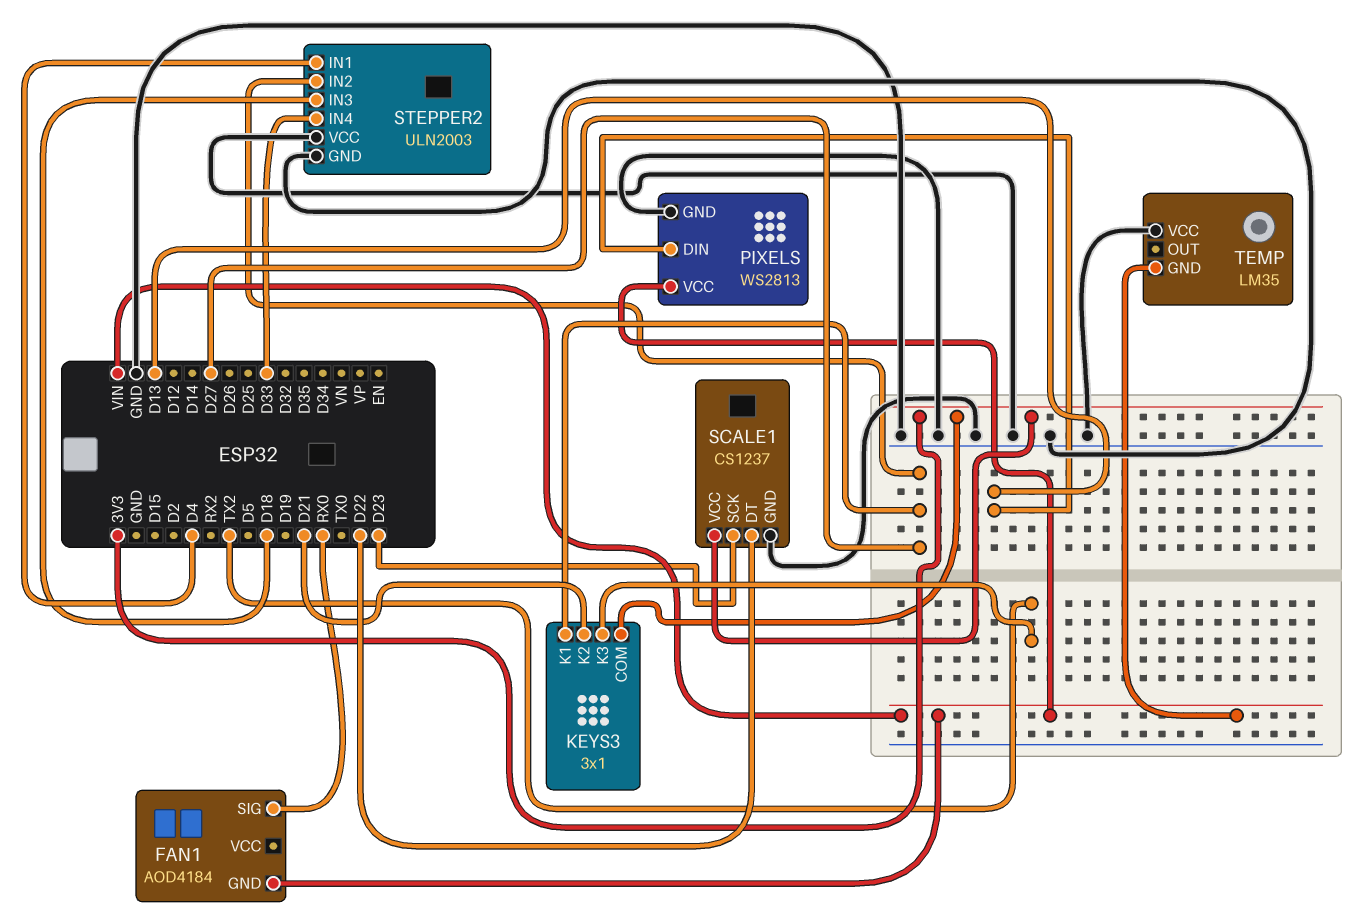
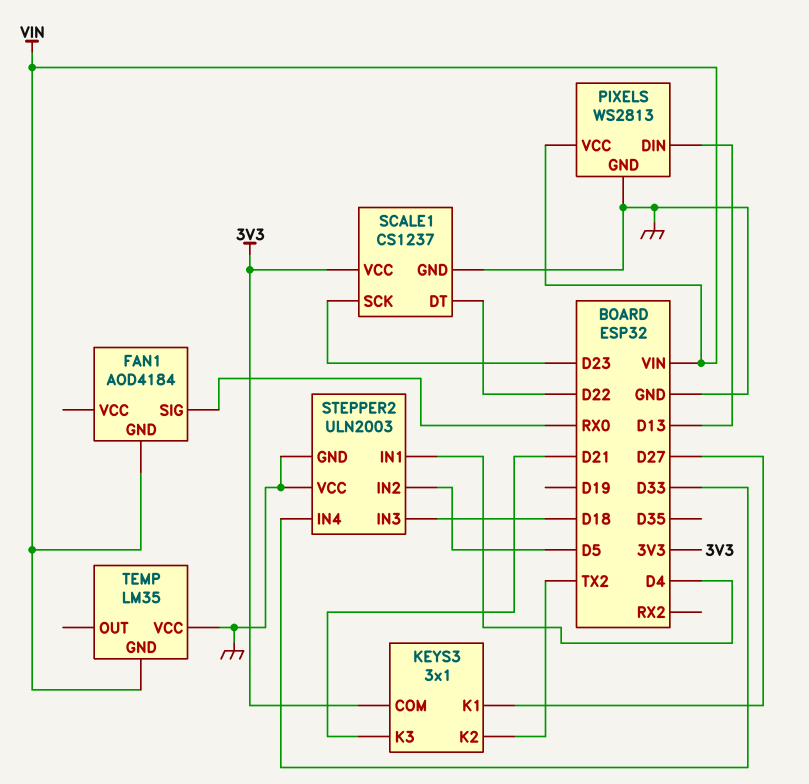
KEYS3 pin K2: D21 -> TX2
KEYS3 pin K3: TX2 -> D21
STEPPER2 pin IN2: D27 -> D5

